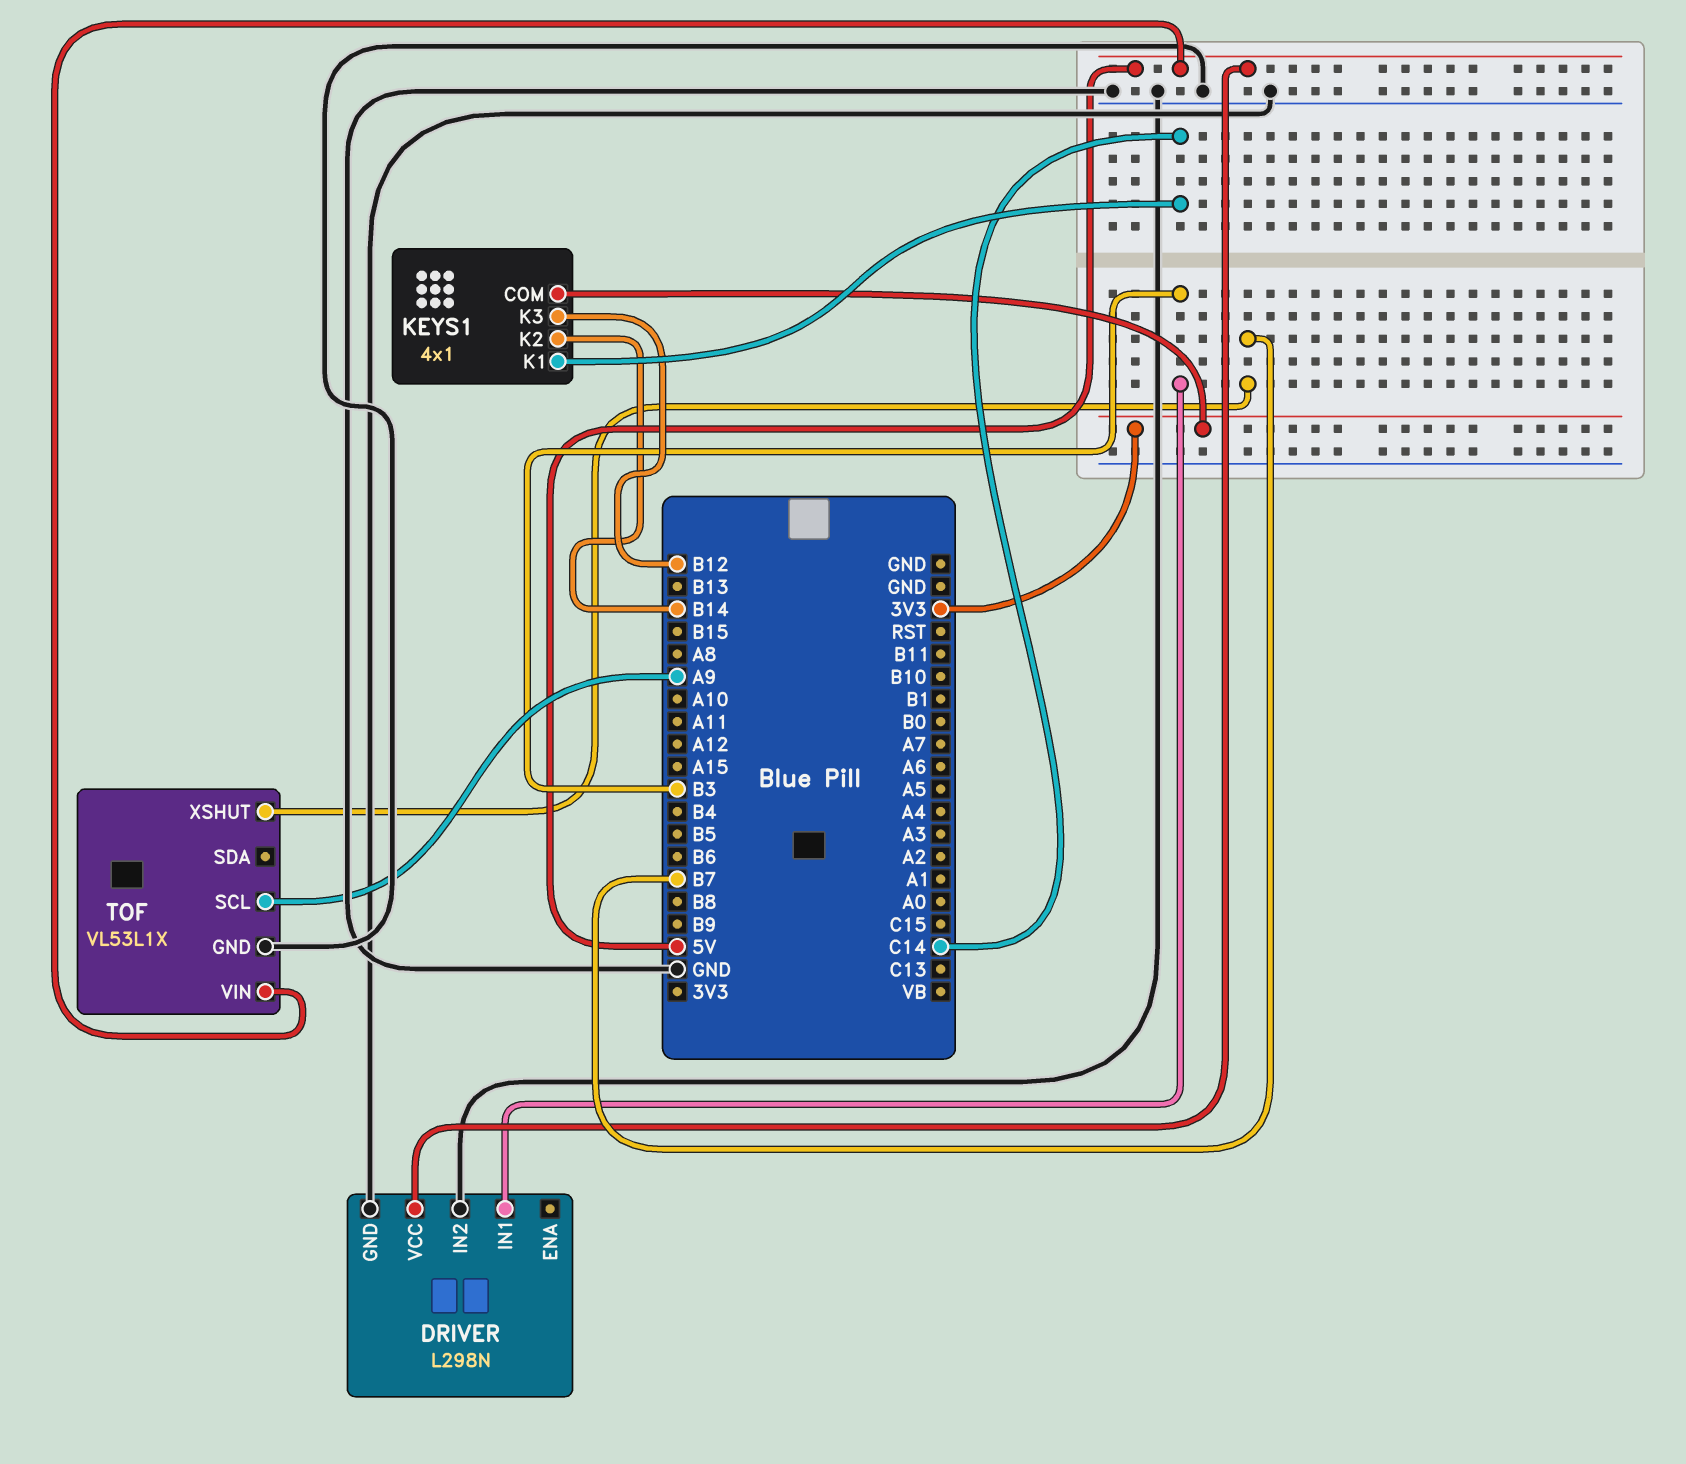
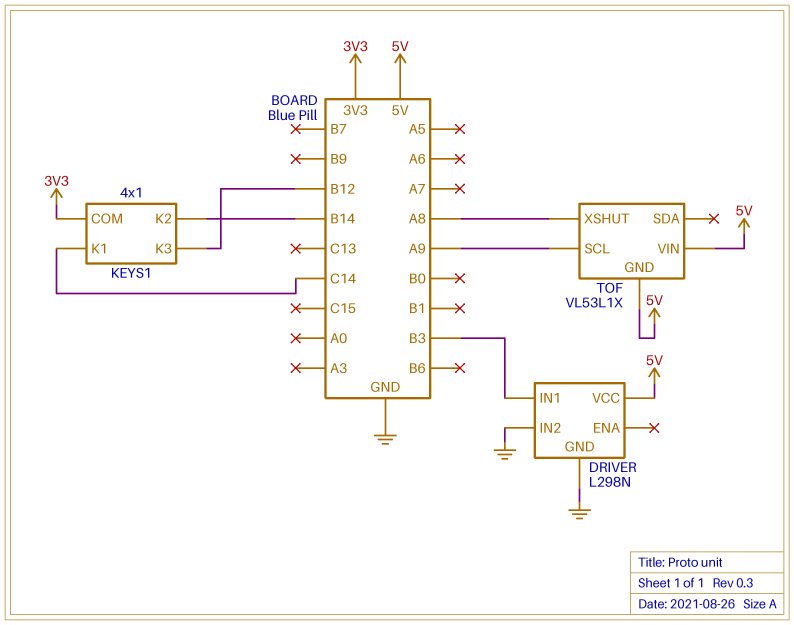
TOF pin GND: GND -> 5V
TOF pin XSHUT: B7 -> A8

